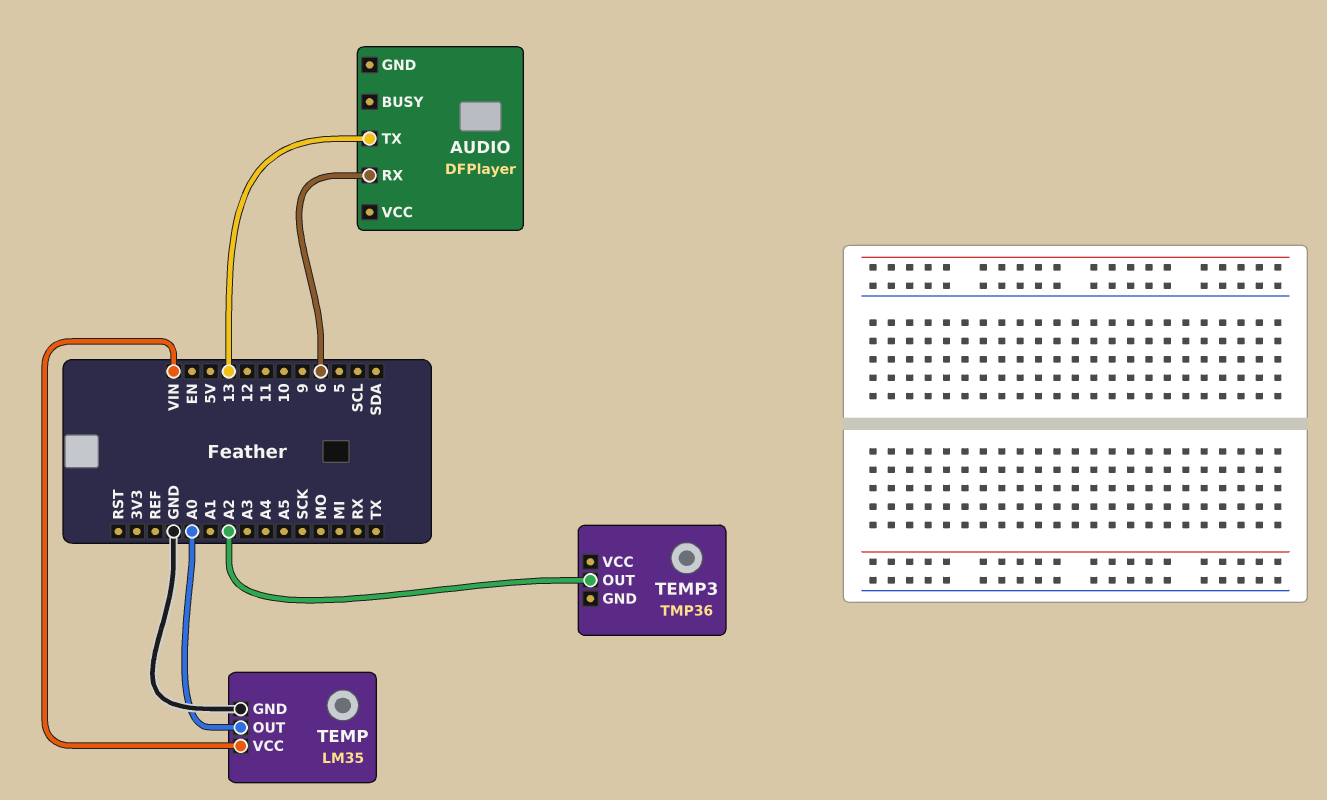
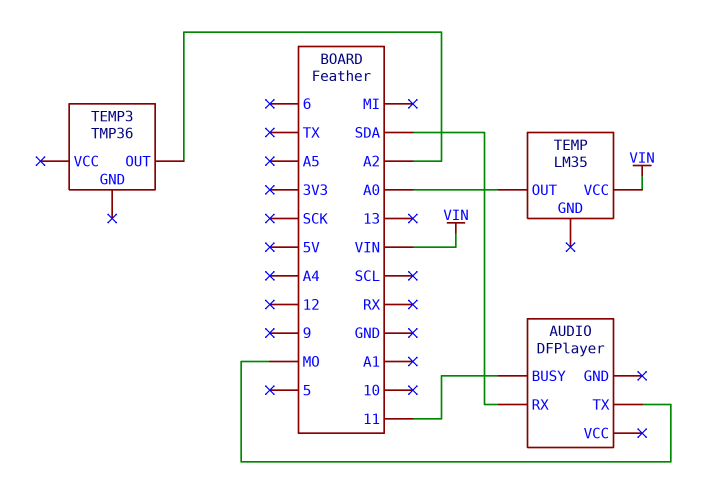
AUDIO pin BUSY: none -> 11
AUDIO pin RX: 6 -> SDA
AUDIO pin TX: 13 -> MO
TEMP pin GND: GND -> none

